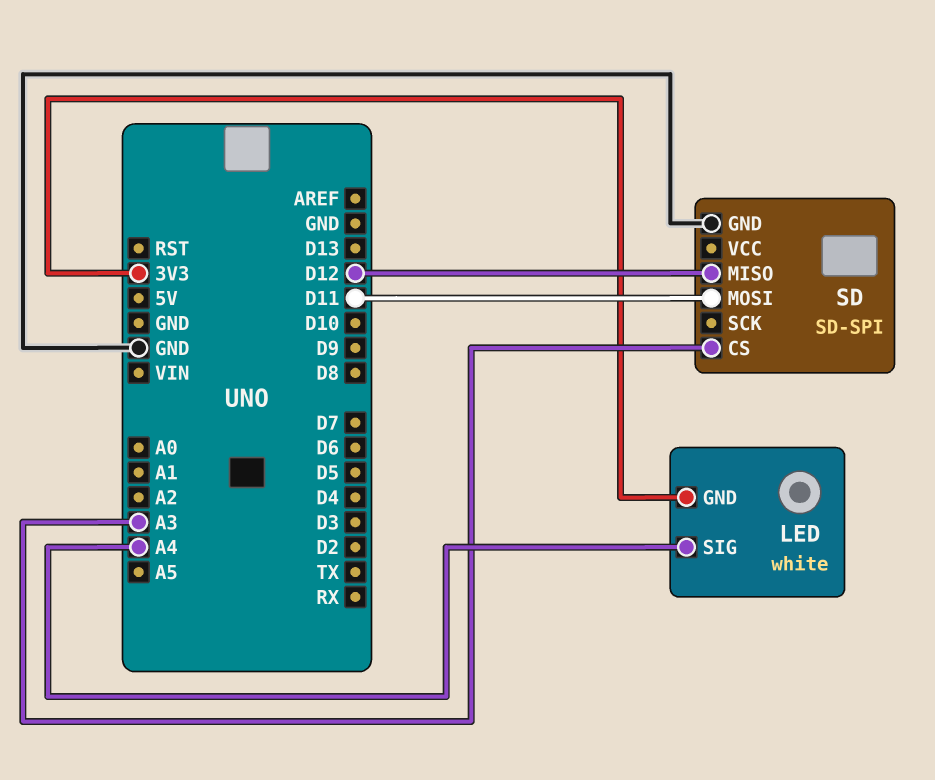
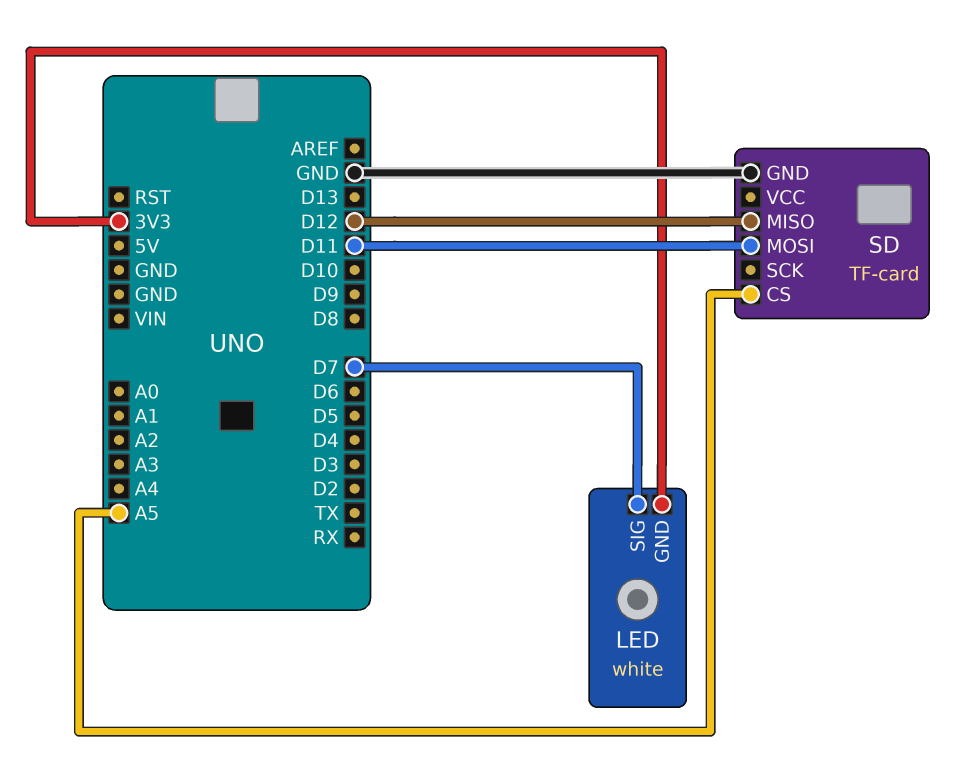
LED pin SIG: A4 -> D7
SD: SD-SPI -> TF-card
SD pin CS: A3 -> A5

